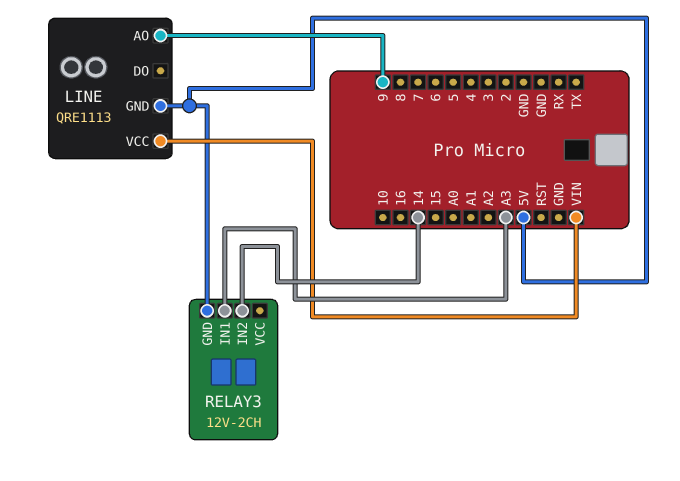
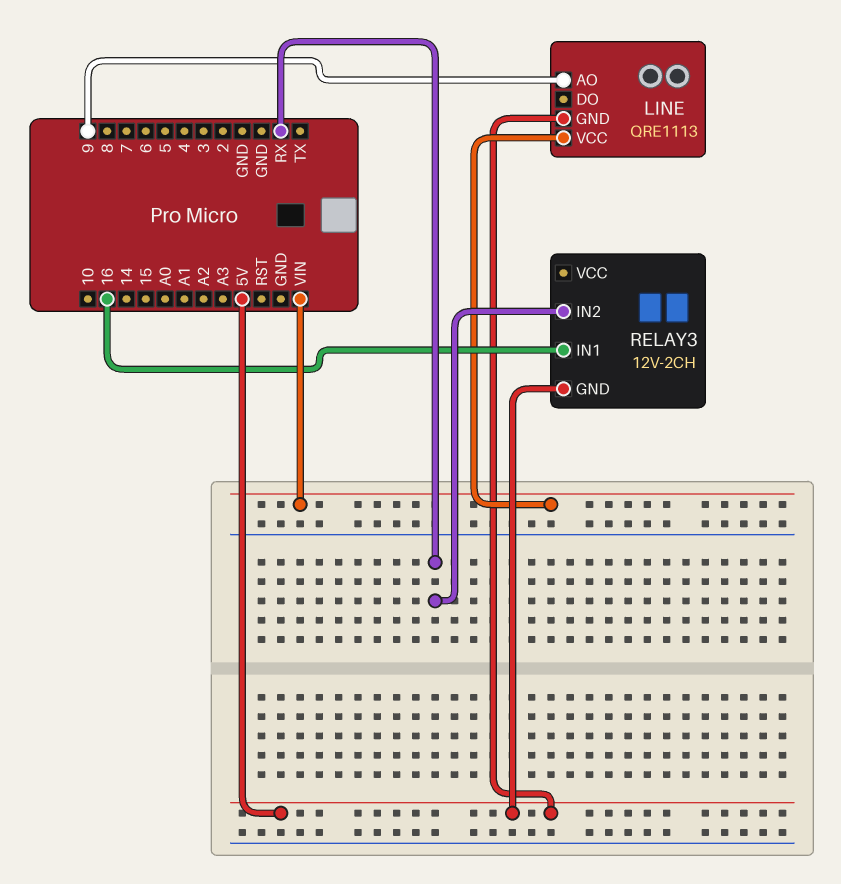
RELAY3 pin IN1: A3 -> 16
RELAY3 pin IN2: 14 -> RX

